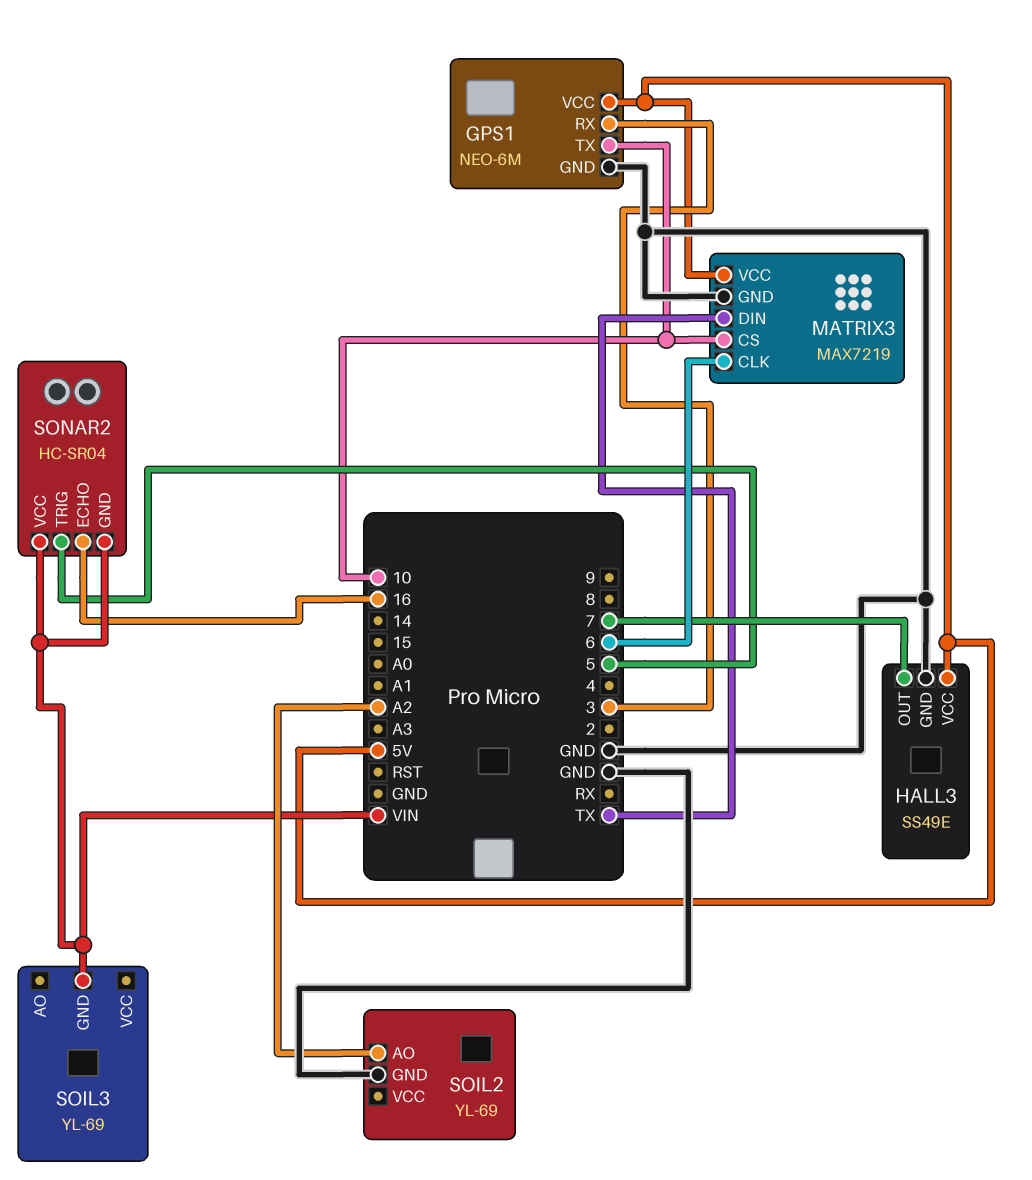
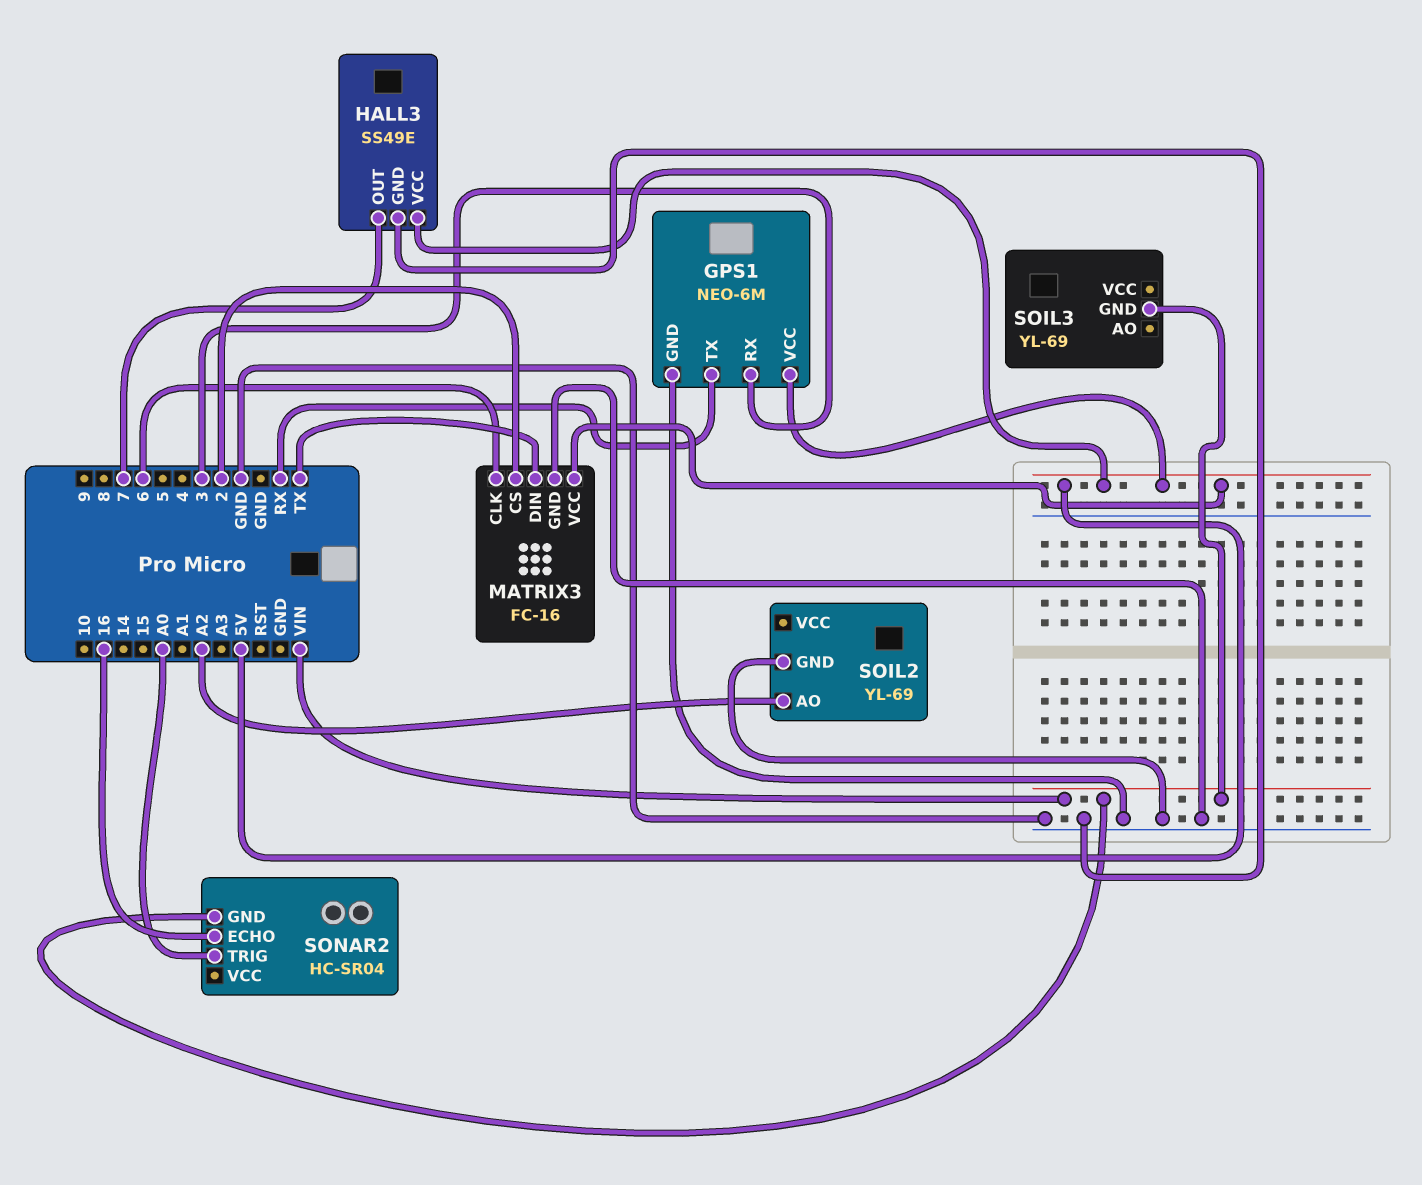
GPS1 pin TX: 10 -> RX
MATRIX3: MAX7219 -> FC-16
MATRIX3 pin CS: 10 -> 2
SONAR2 pin TRIG: 5 -> A0
SONAR2 pin VCC: VIN -> none

